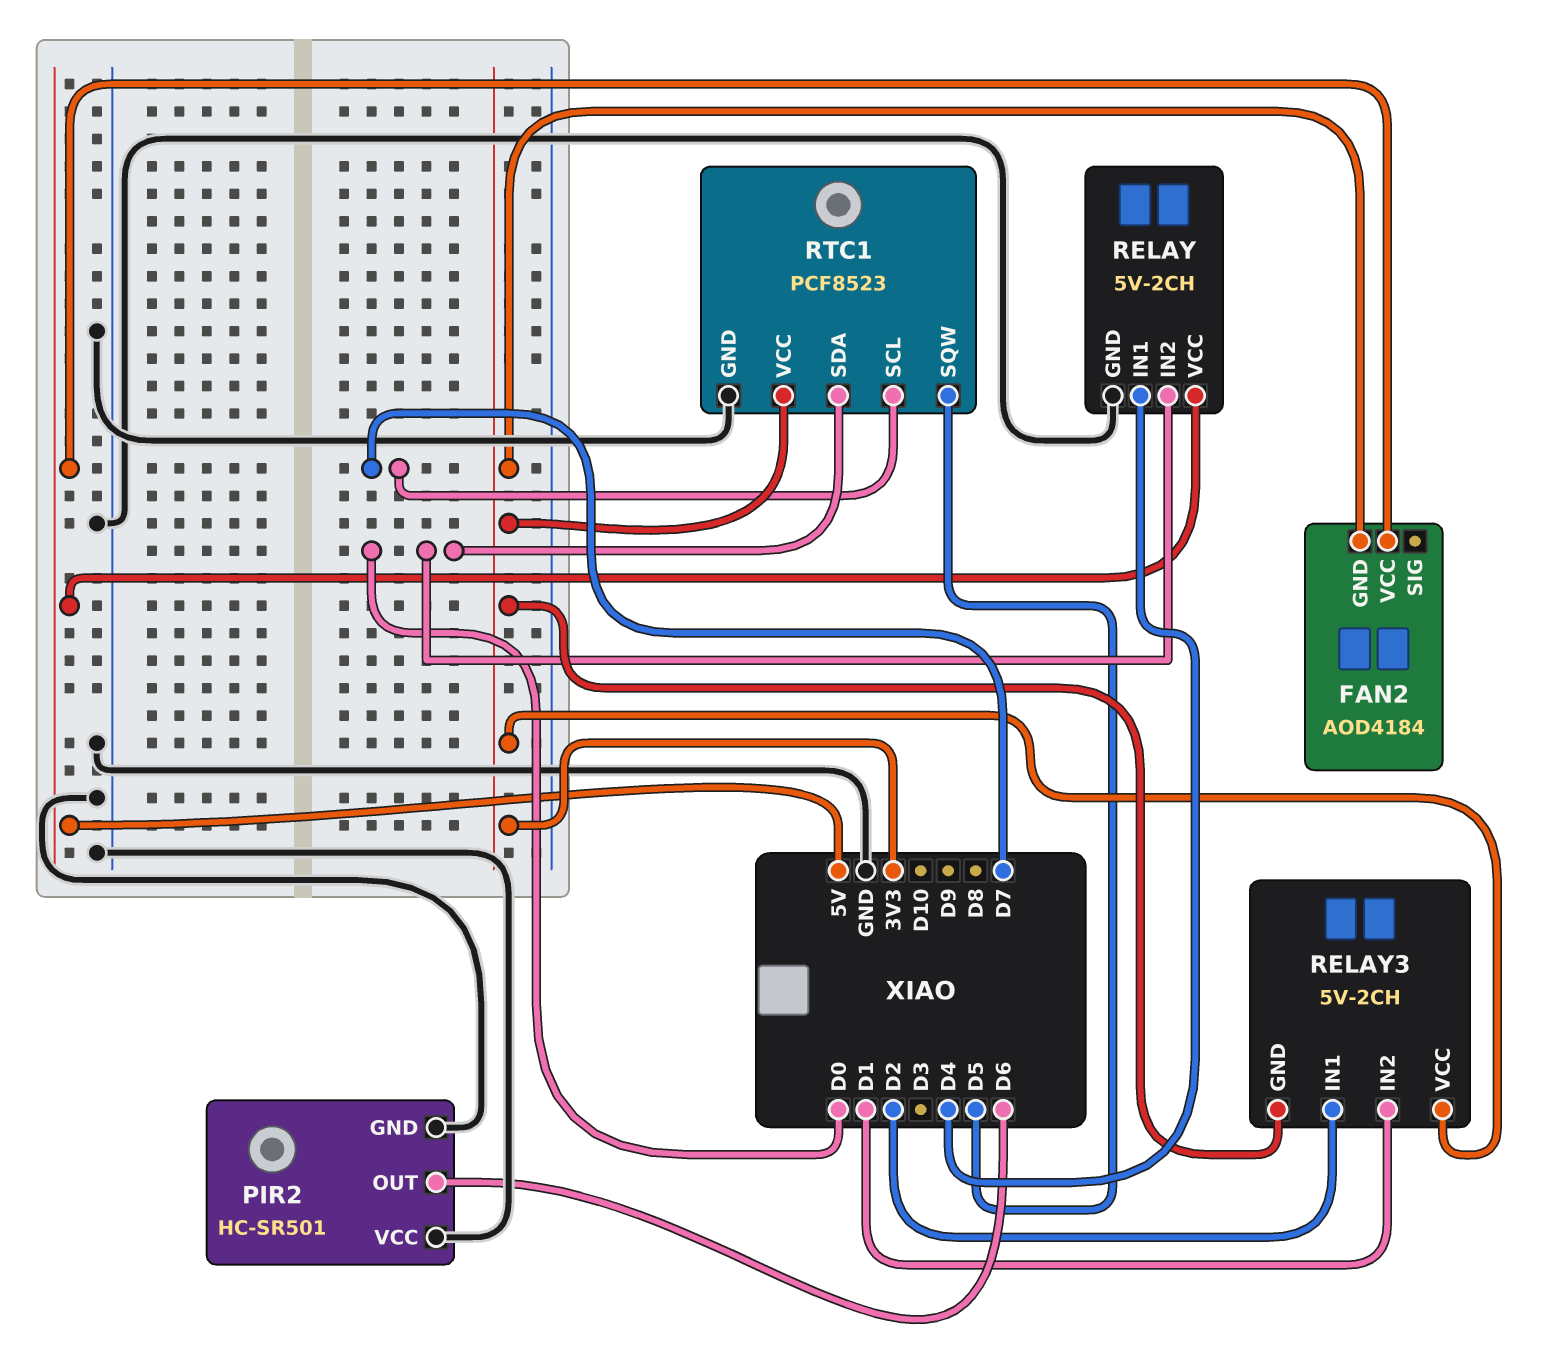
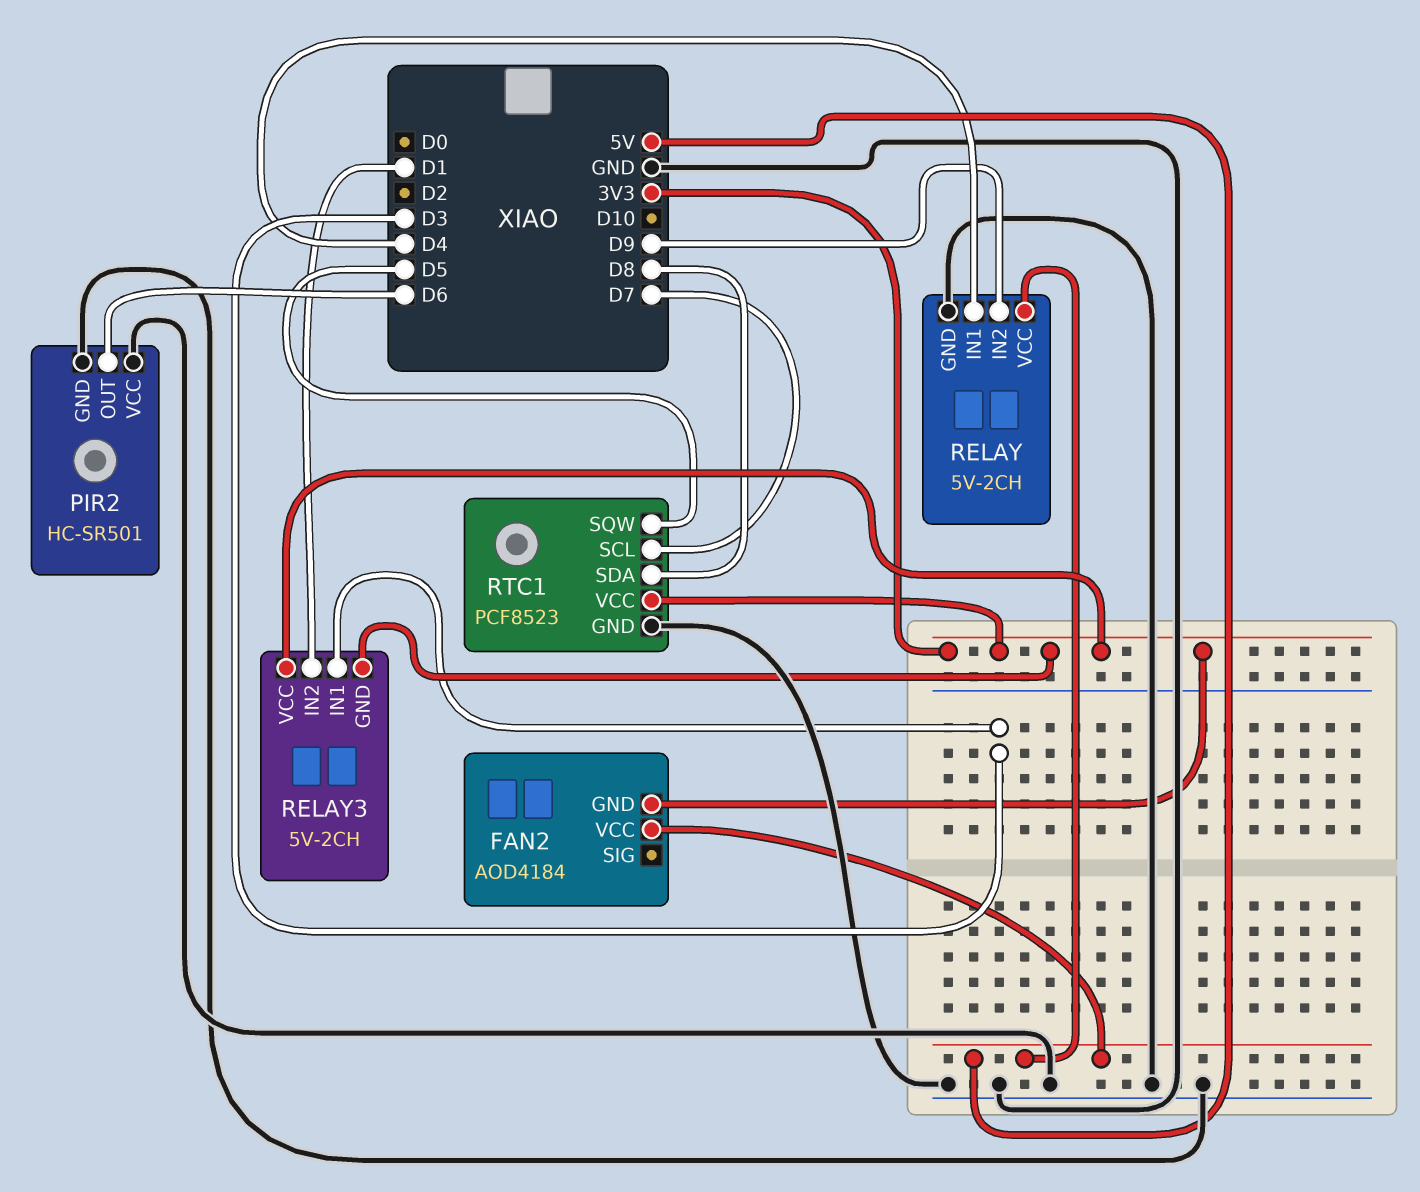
RELAY pin IN2: D0 -> D9
RELAY3 pin IN1: D2 -> D3
RTC1 pin SDA: D0 -> D8

